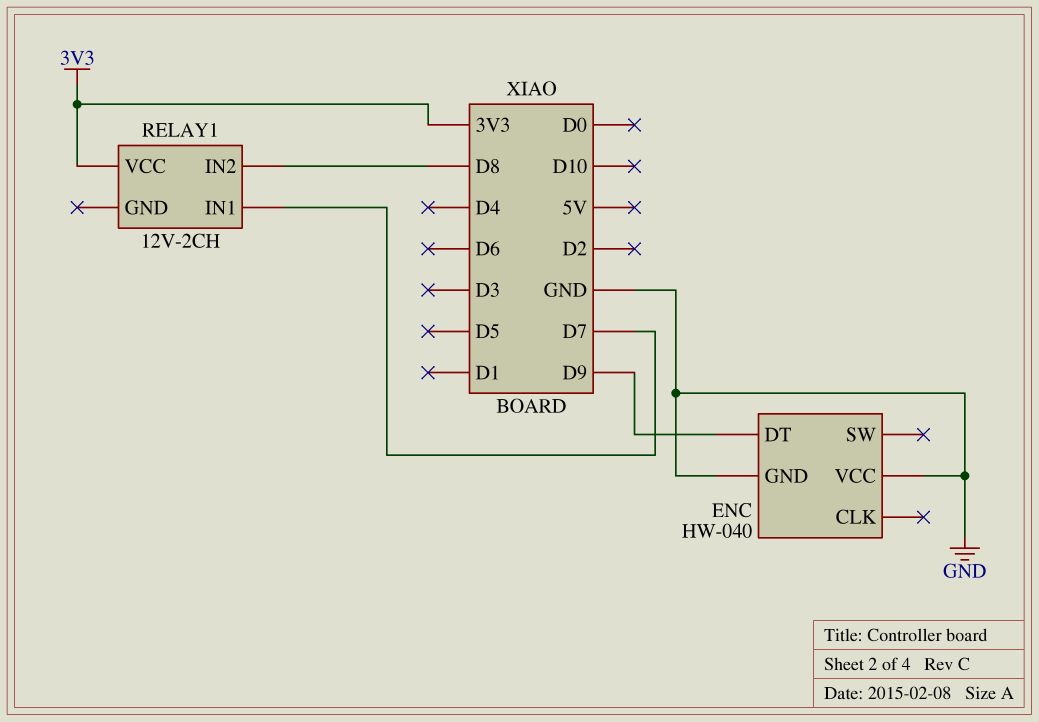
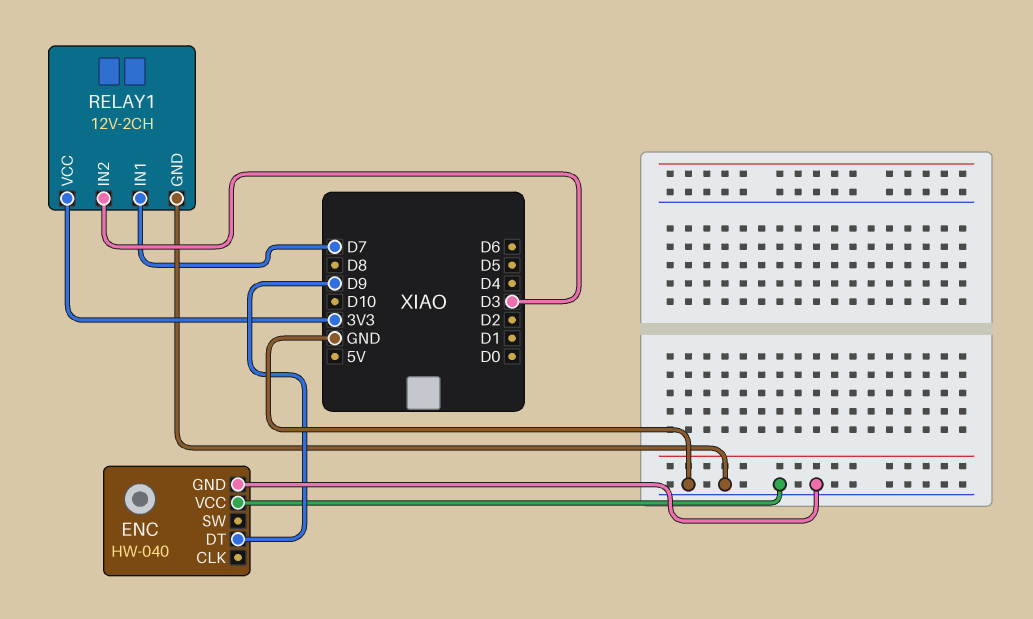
RELAY1 pin GND: none -> GND
RELAY1 pin IN2: D8 -> D3

